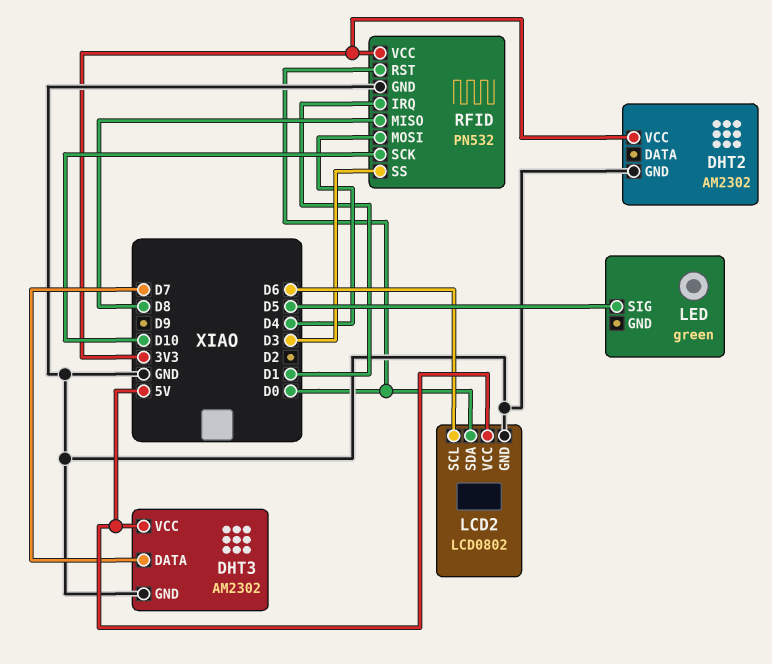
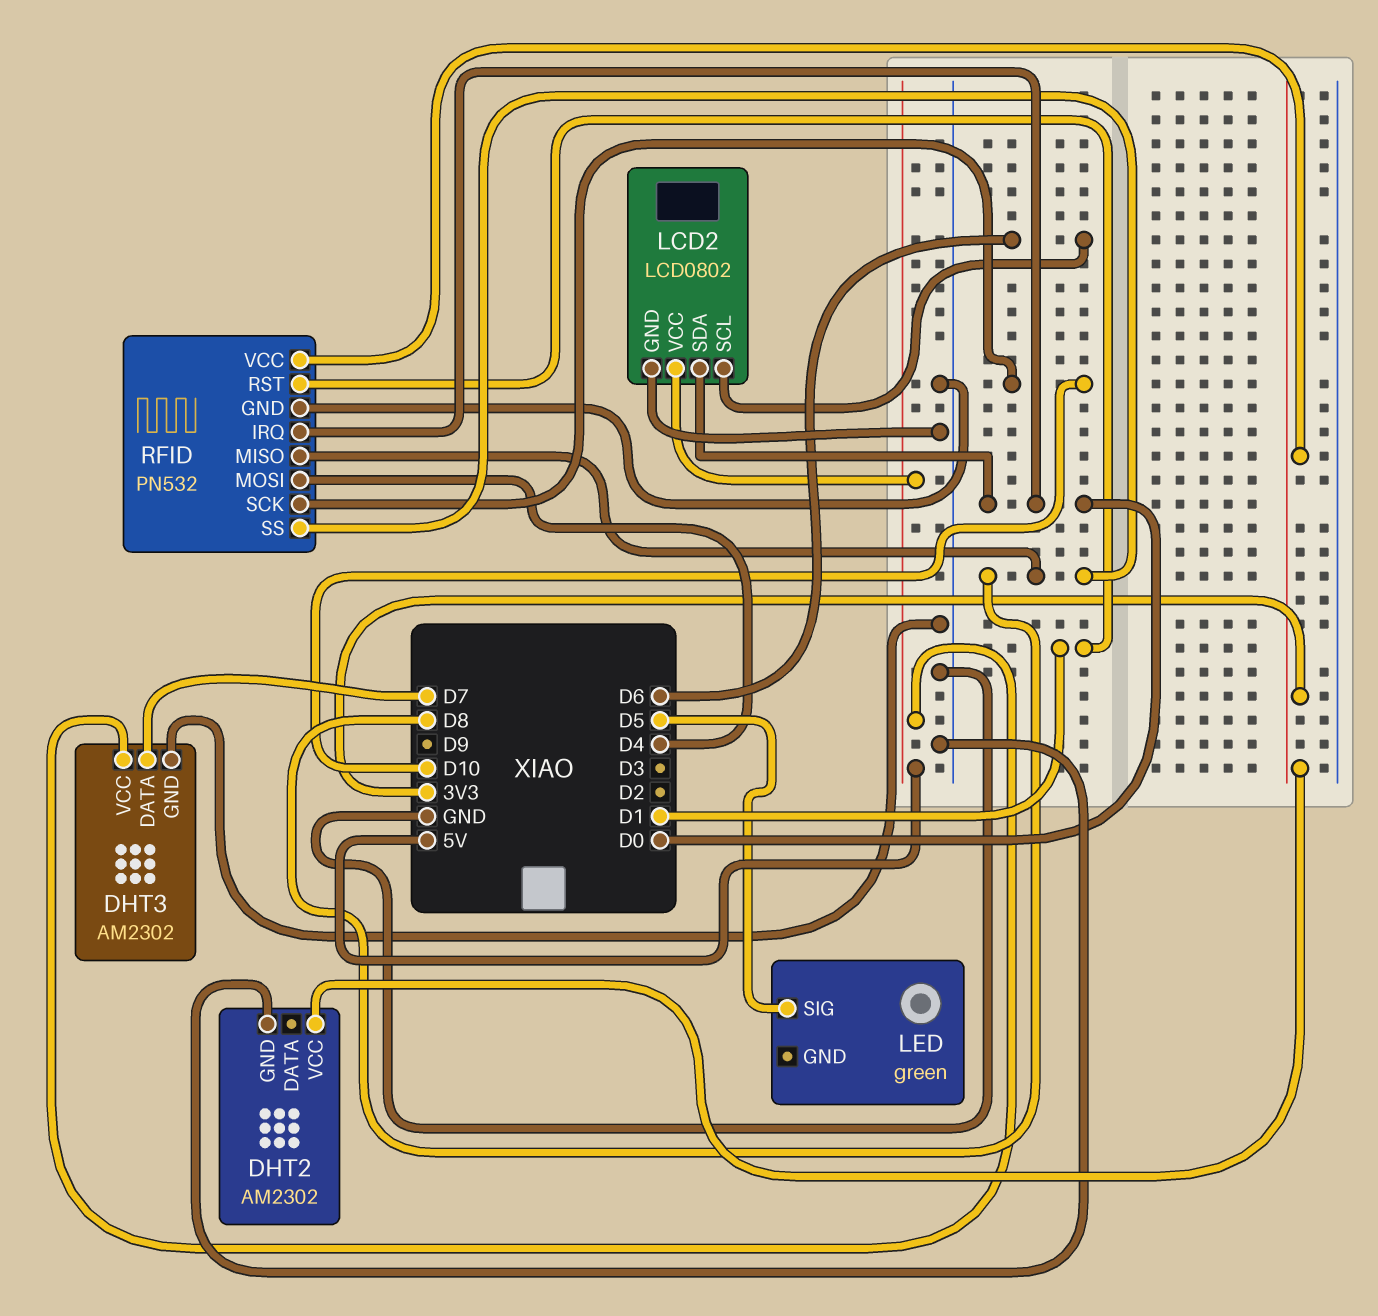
RFID pin IRQ: D1 -> D0
RFID pin RST: D0 -> D1
RFID pin SS: D3 -> D8

